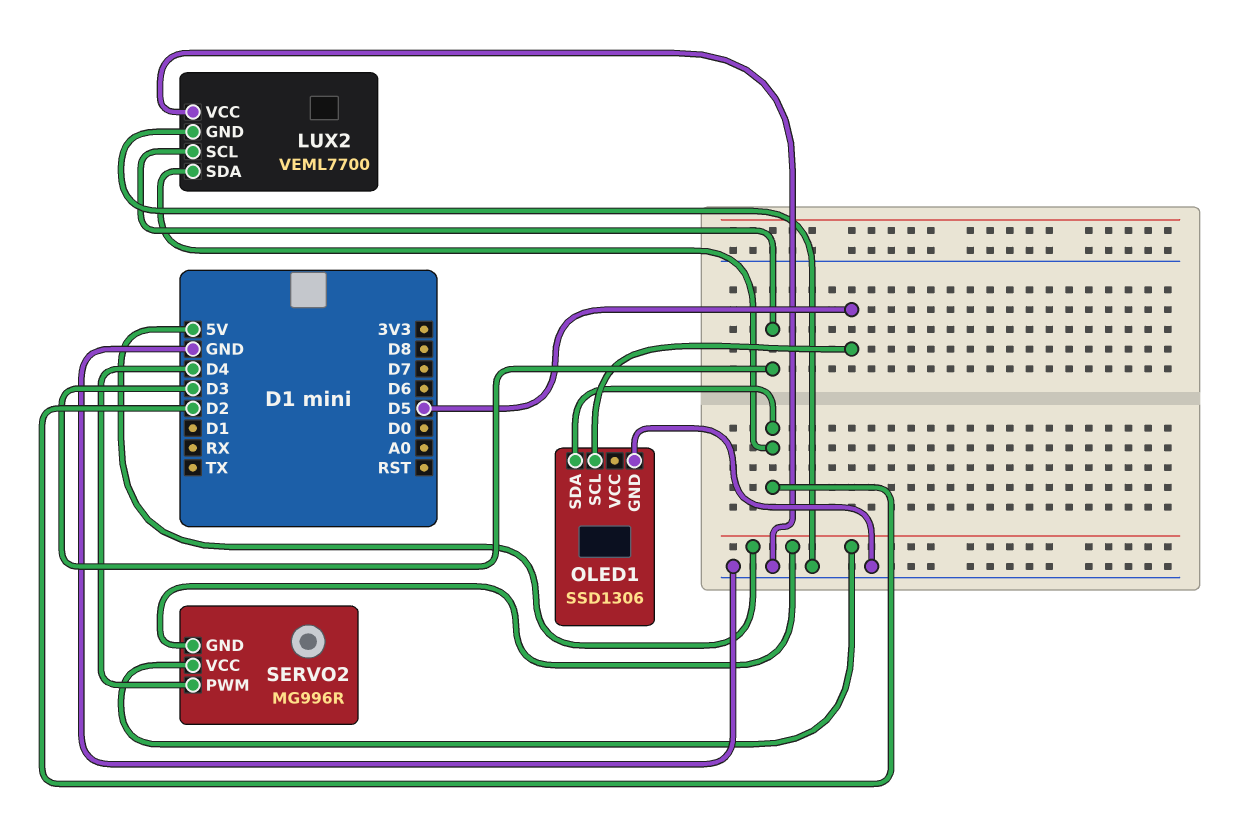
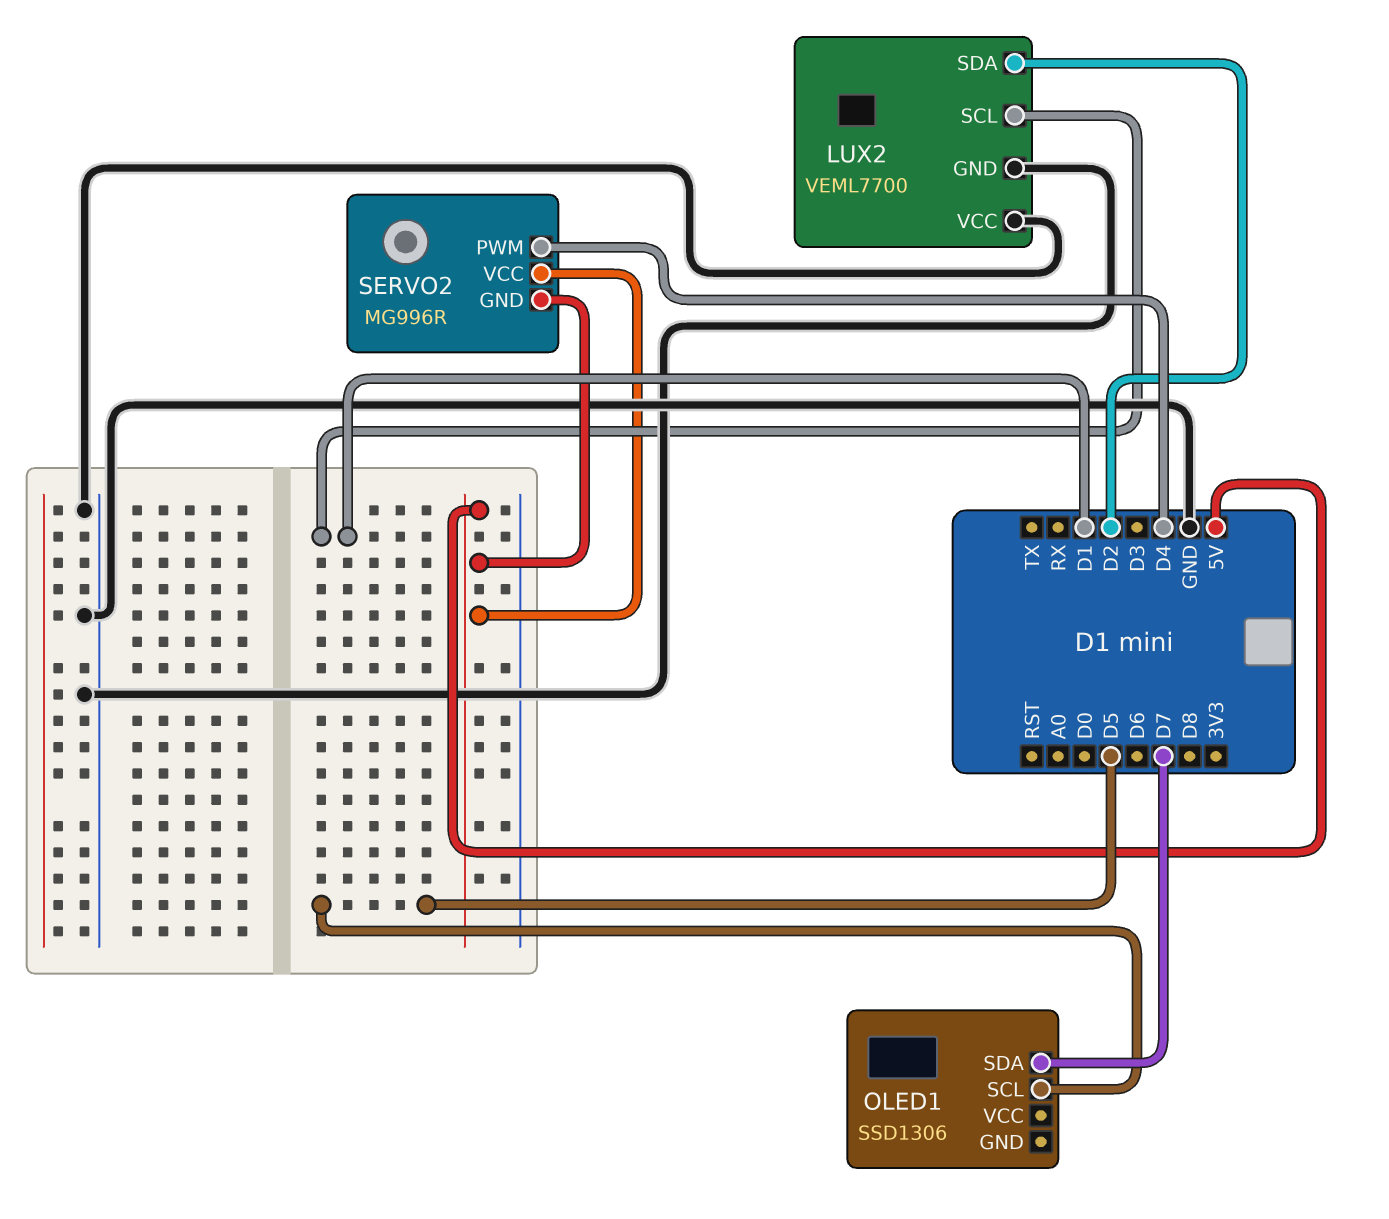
LUX2 pin SCL: D3 -> D1
OLED1 pin GND: GND -> none
OLED1 pin SDA: D2 -> D7

